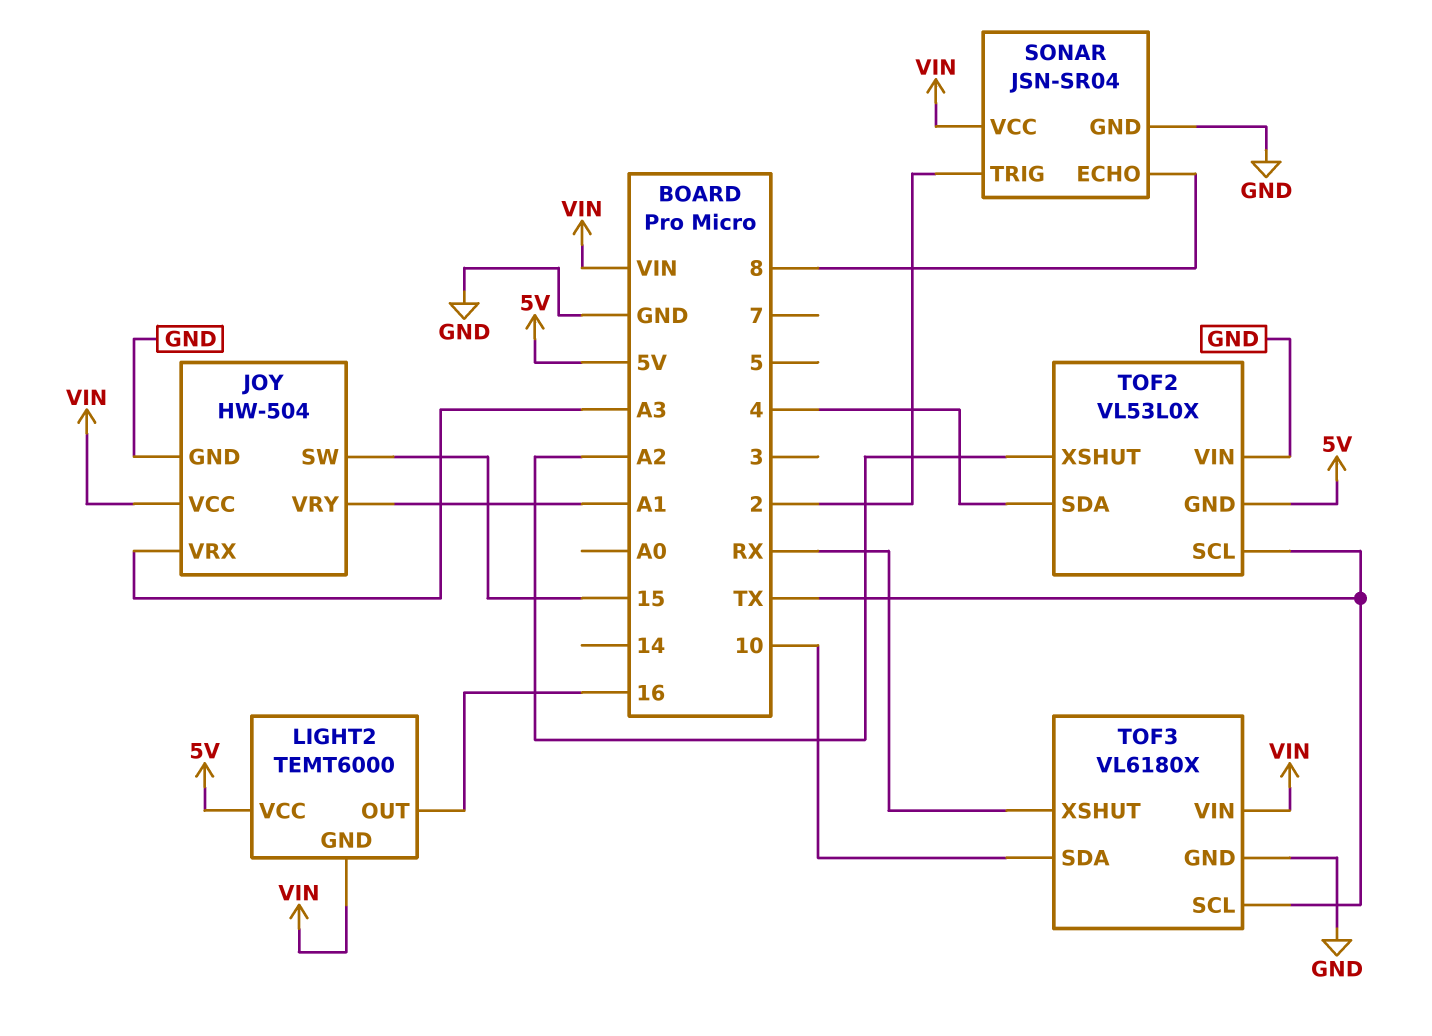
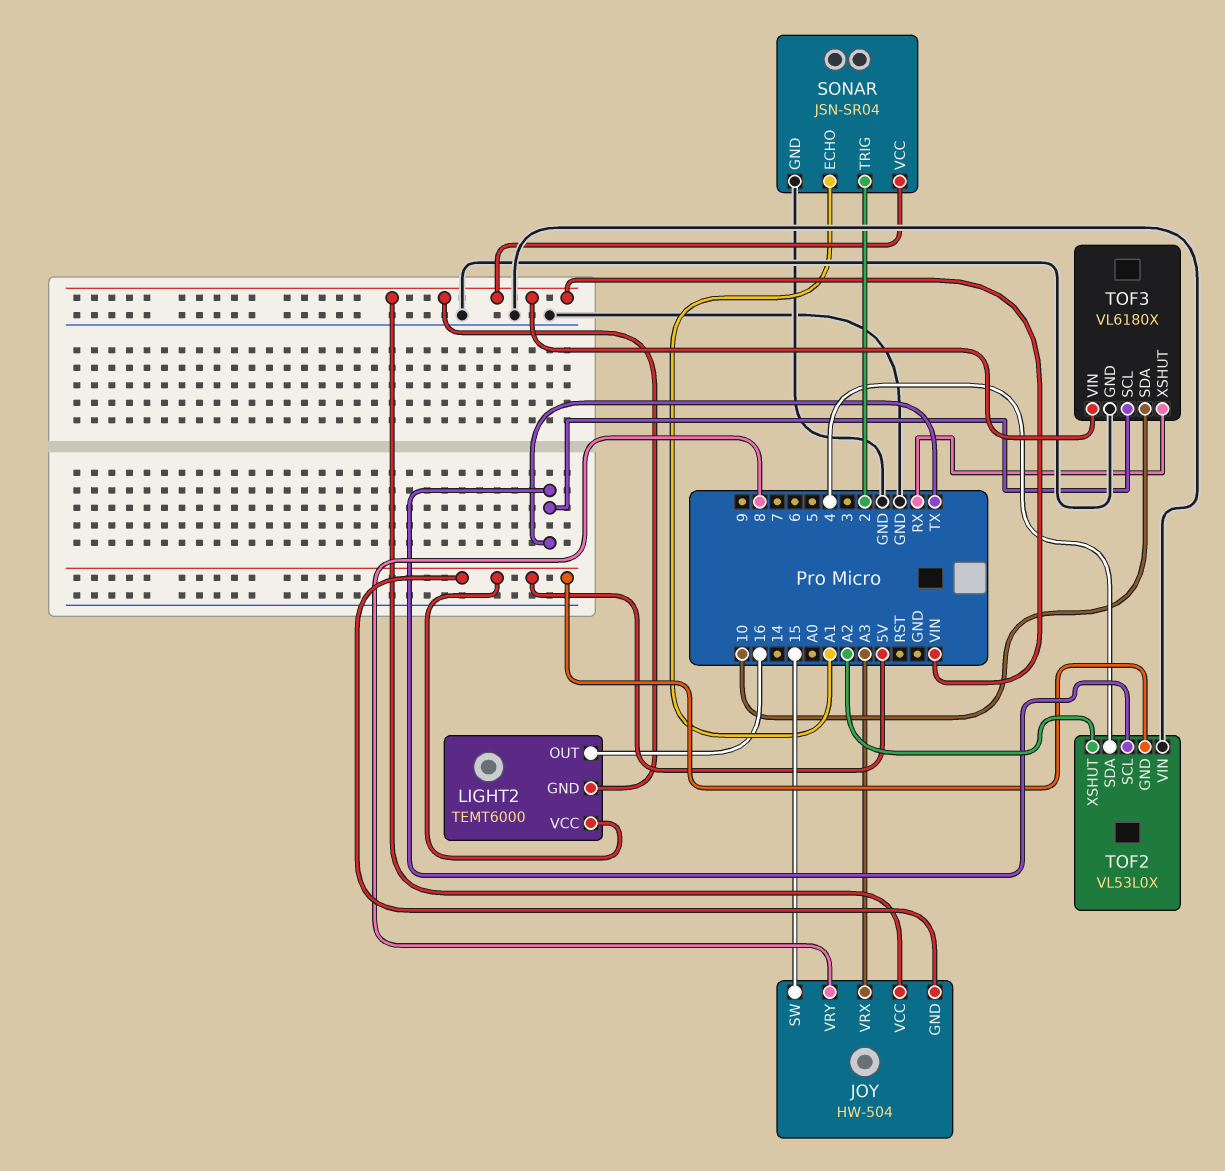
JOY pin GND: GND -> 5V
JOY pin VRY: A1 -> 8
SONAR pin ECHO: 8 -> A1

